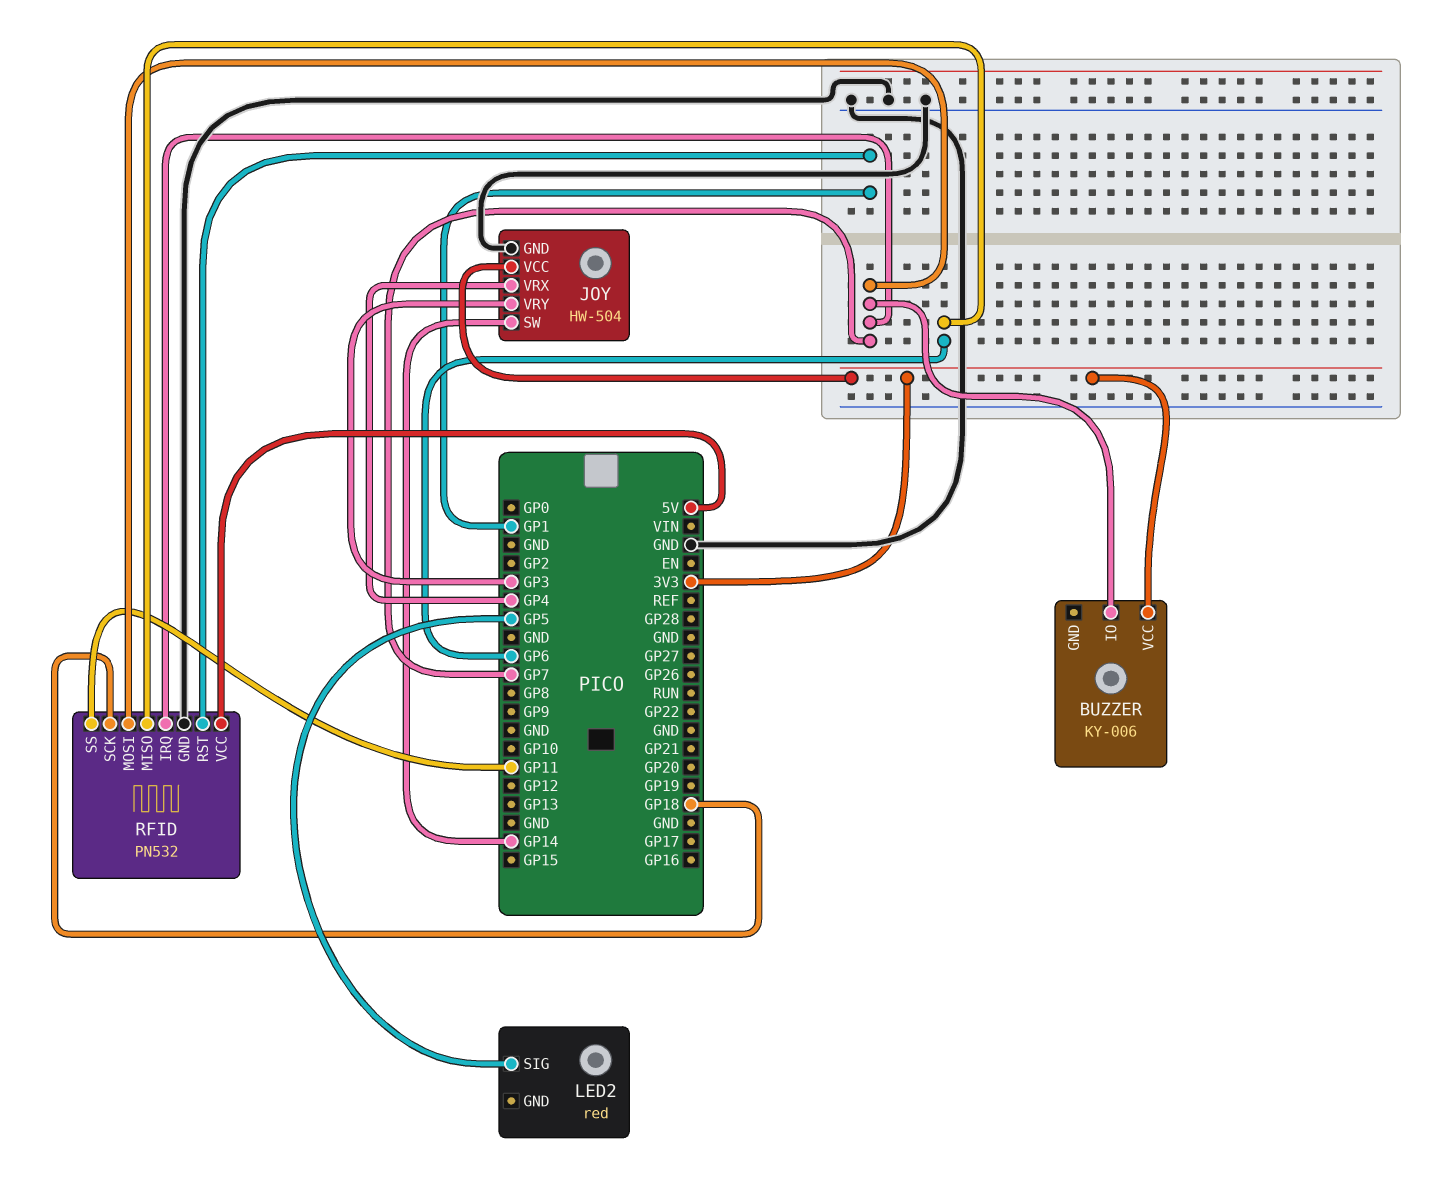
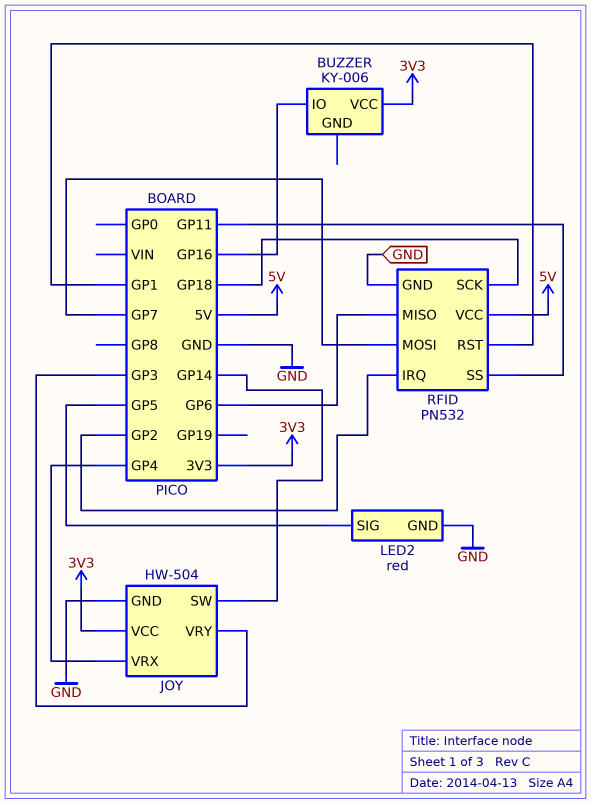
BUZZER pin IO: GP7 -> GP16
LED2 pin GND: none -> GND
RFID pin IRQ: GP7 -> GP2

